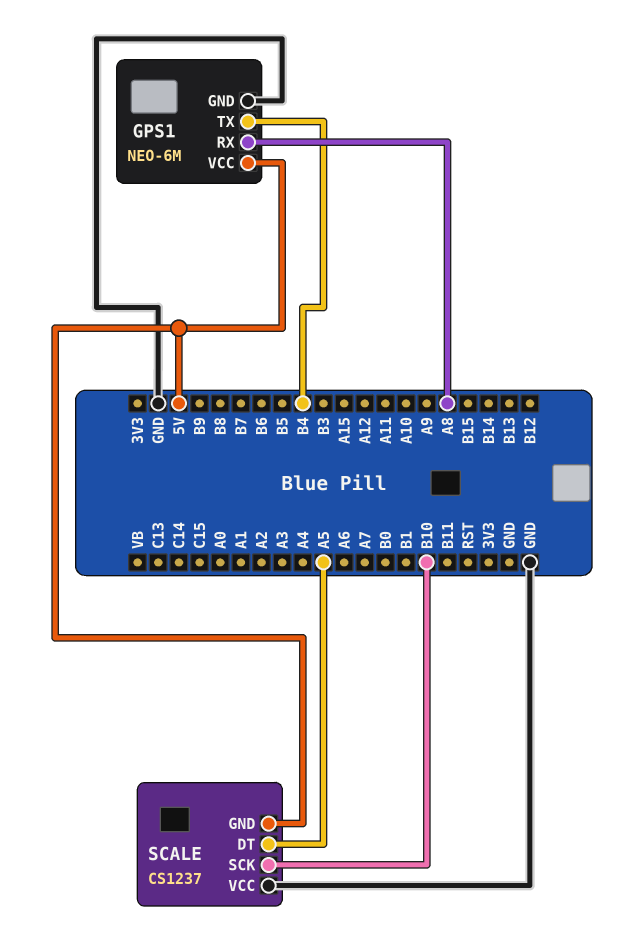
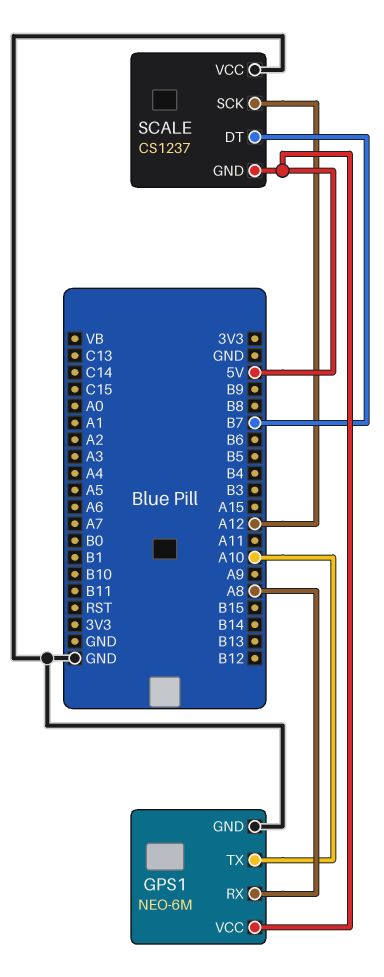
GPS1 pin TX: B4 -> A10
SCALE pin DT: A5 -> B7
SCALE pin SCK: B10 -> A12

